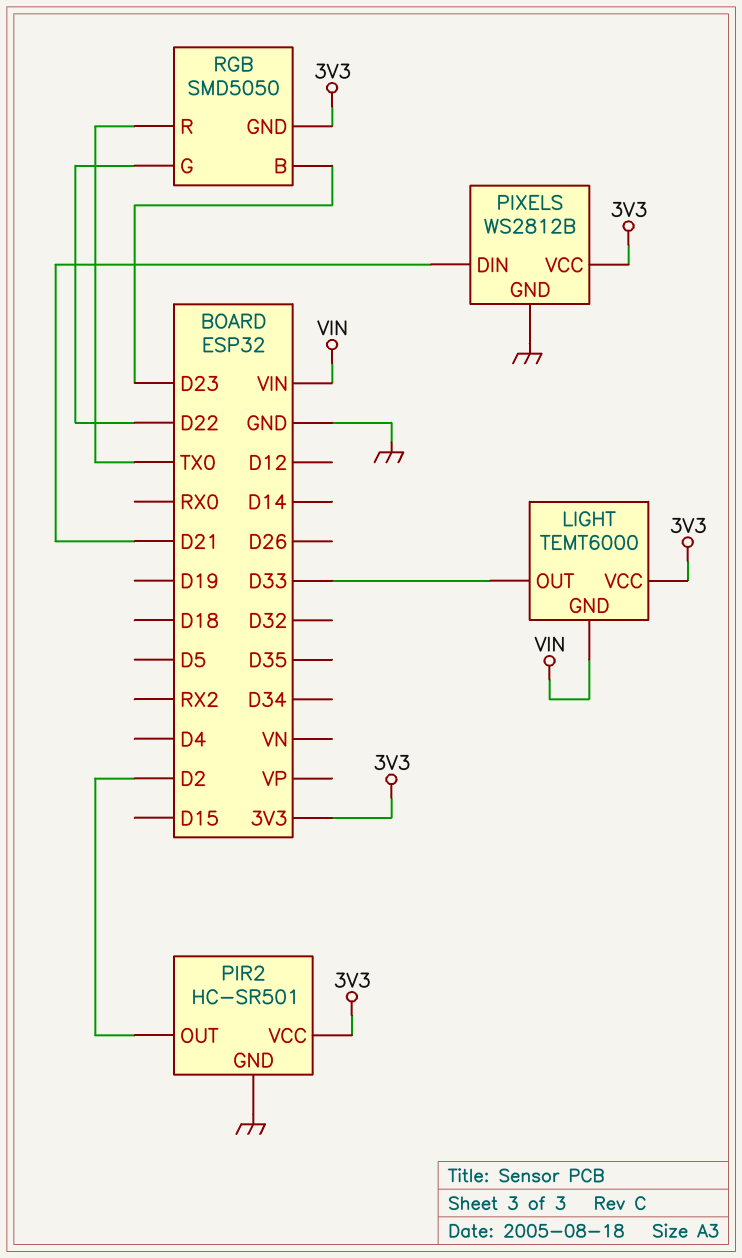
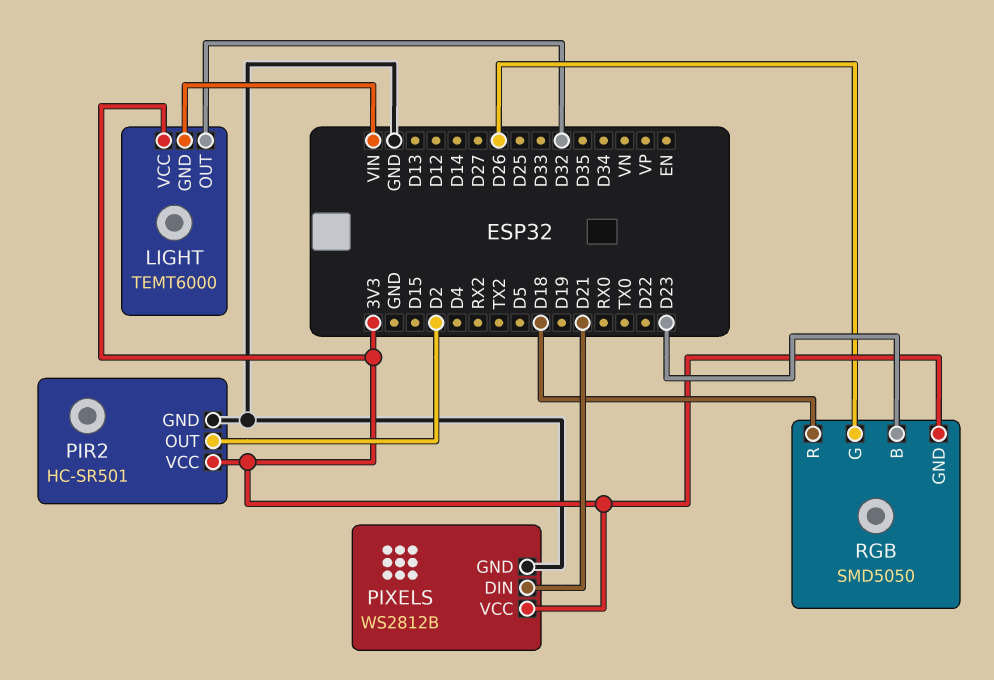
LIGHT pin OUT: D33 -> D32
RGB pin G: D22 -> D26
RGB pin R: TX0 -> D18

